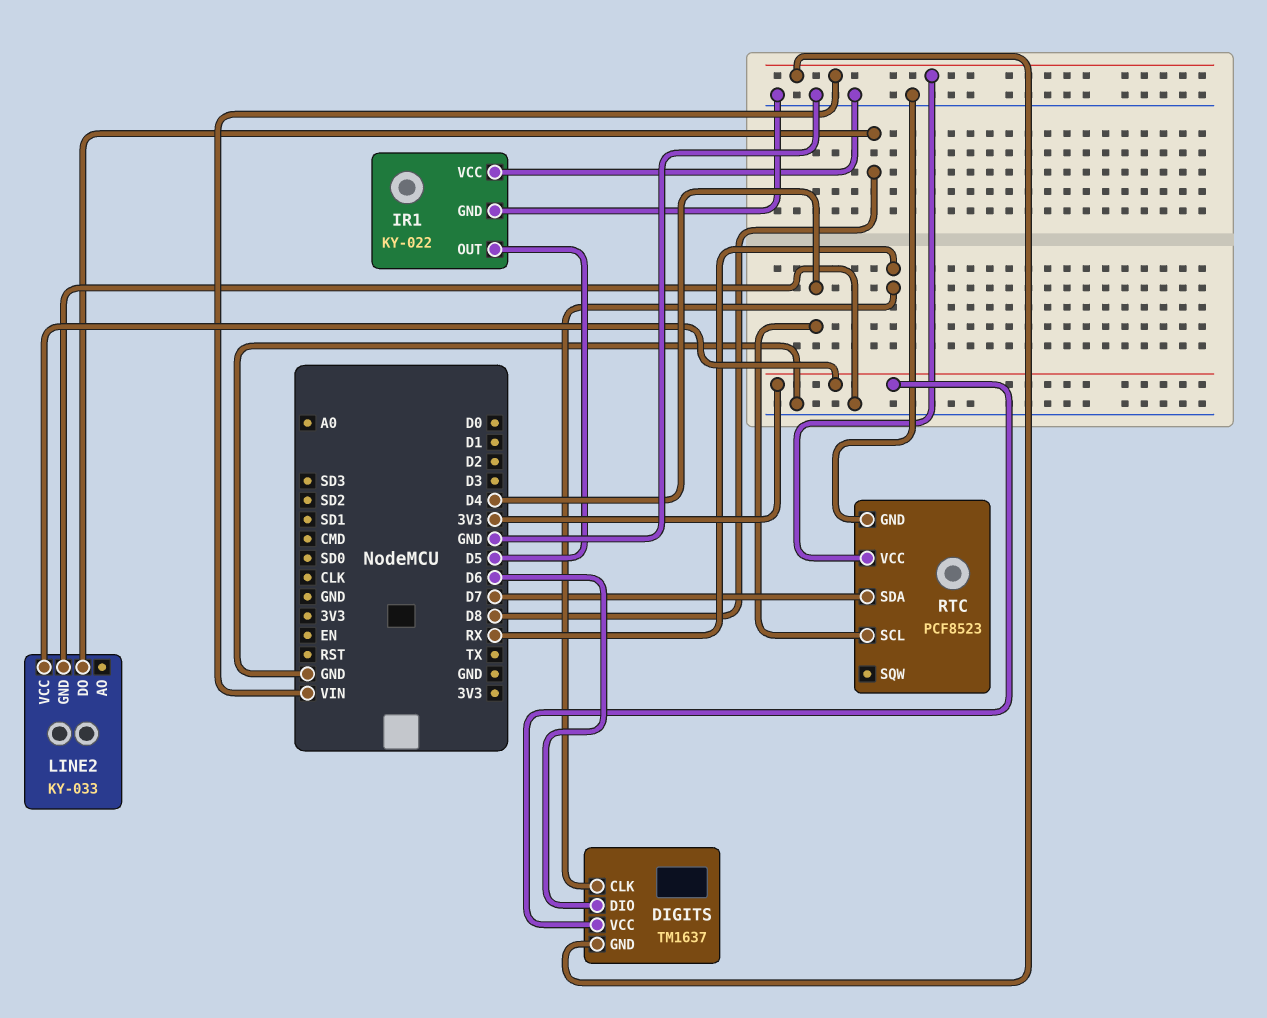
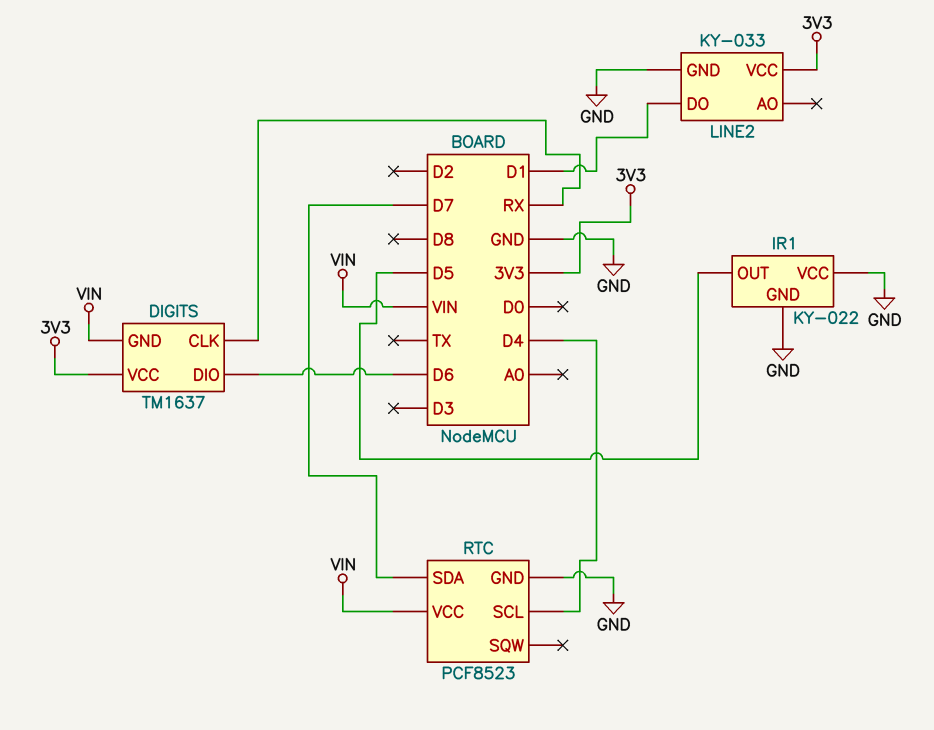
LINE2 pin DO: D8 -> D1

